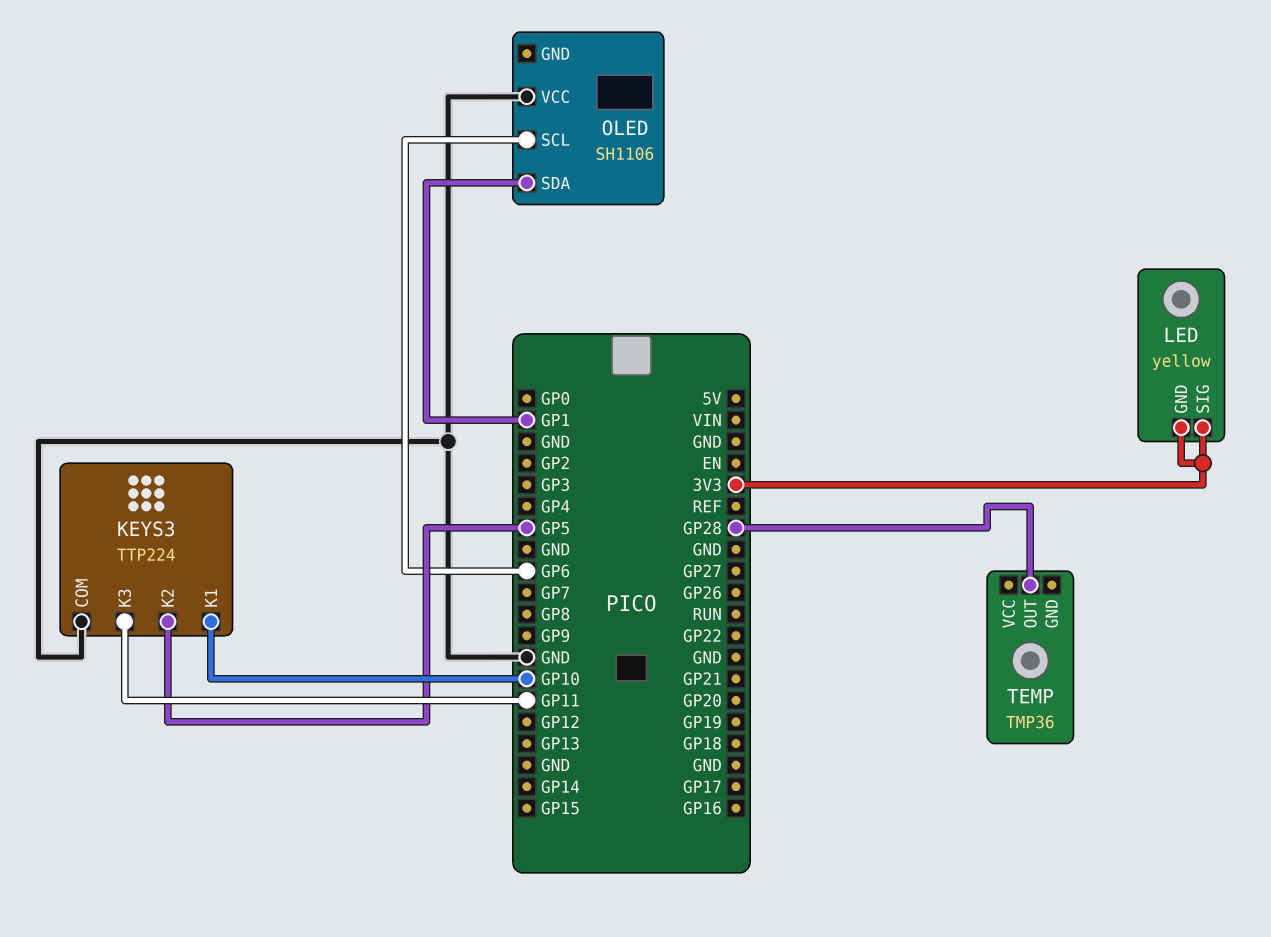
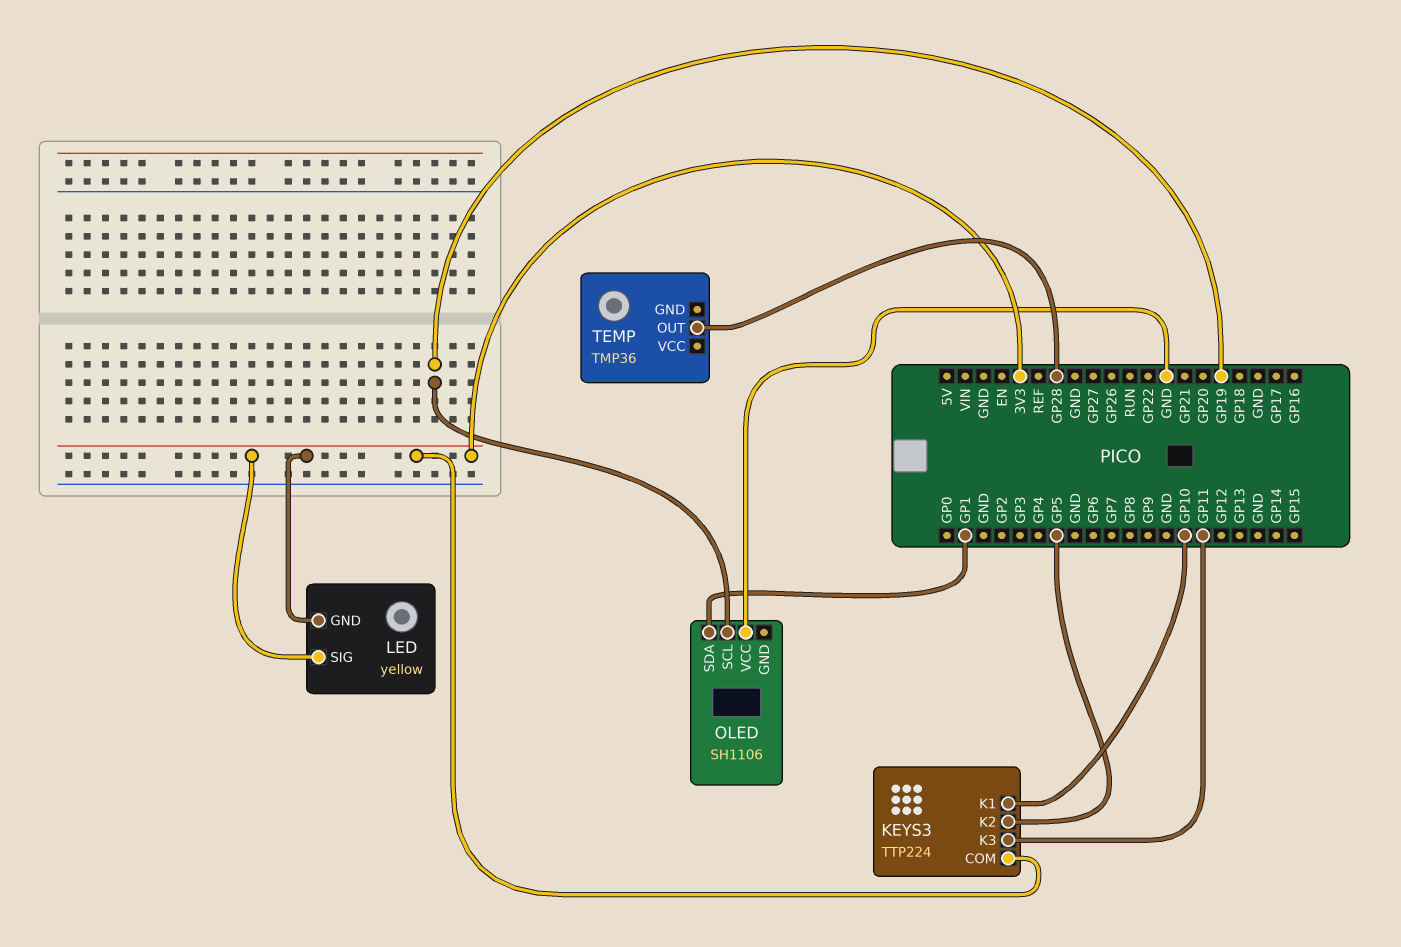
KEYS3 pin COM: GND -> 3V3
OLED pin SCL: GP6 -> GP19

